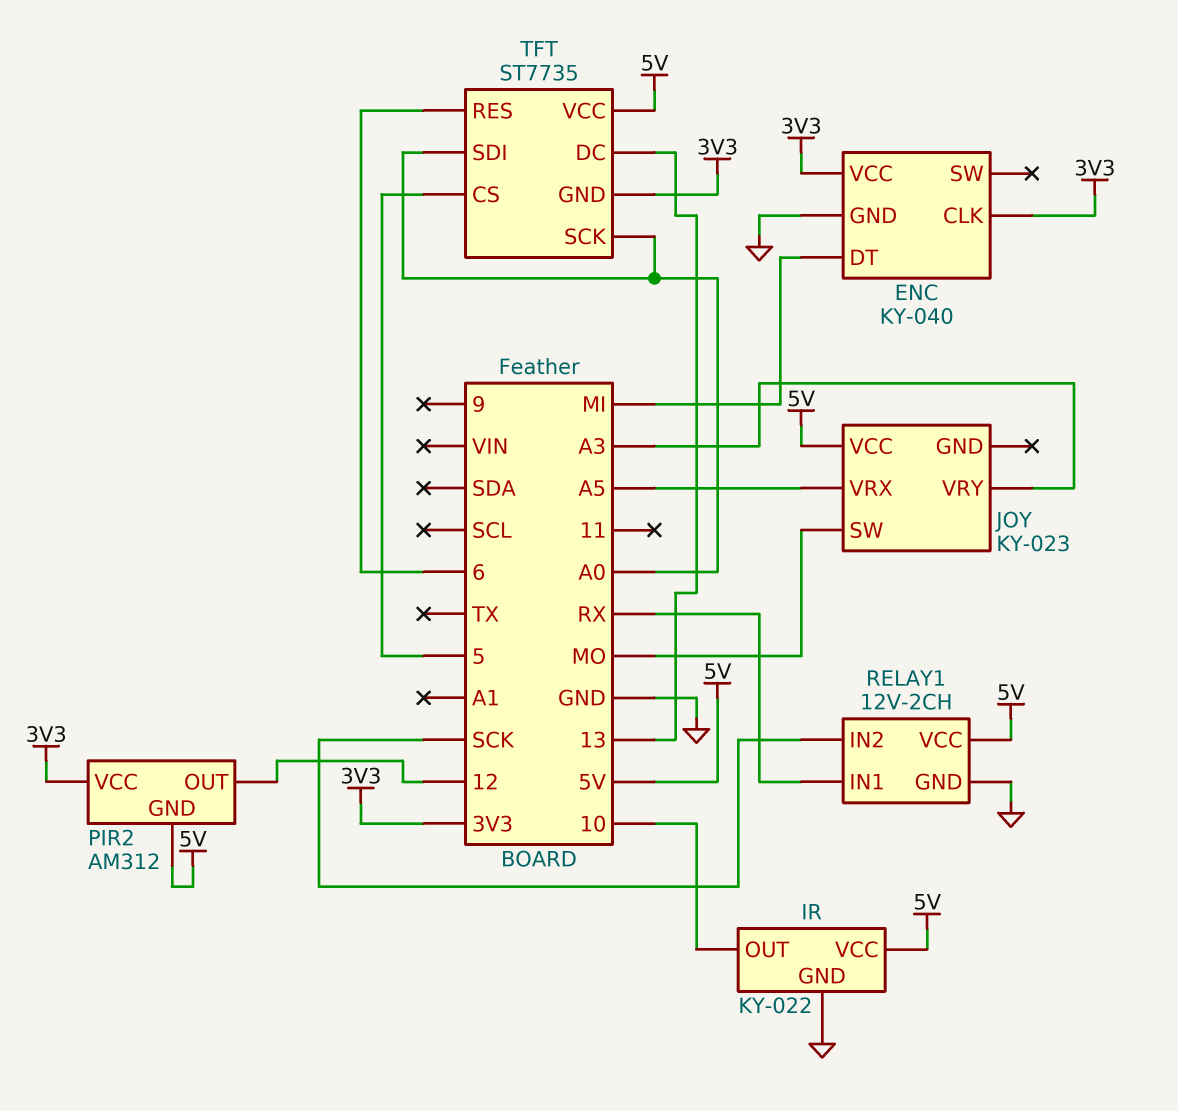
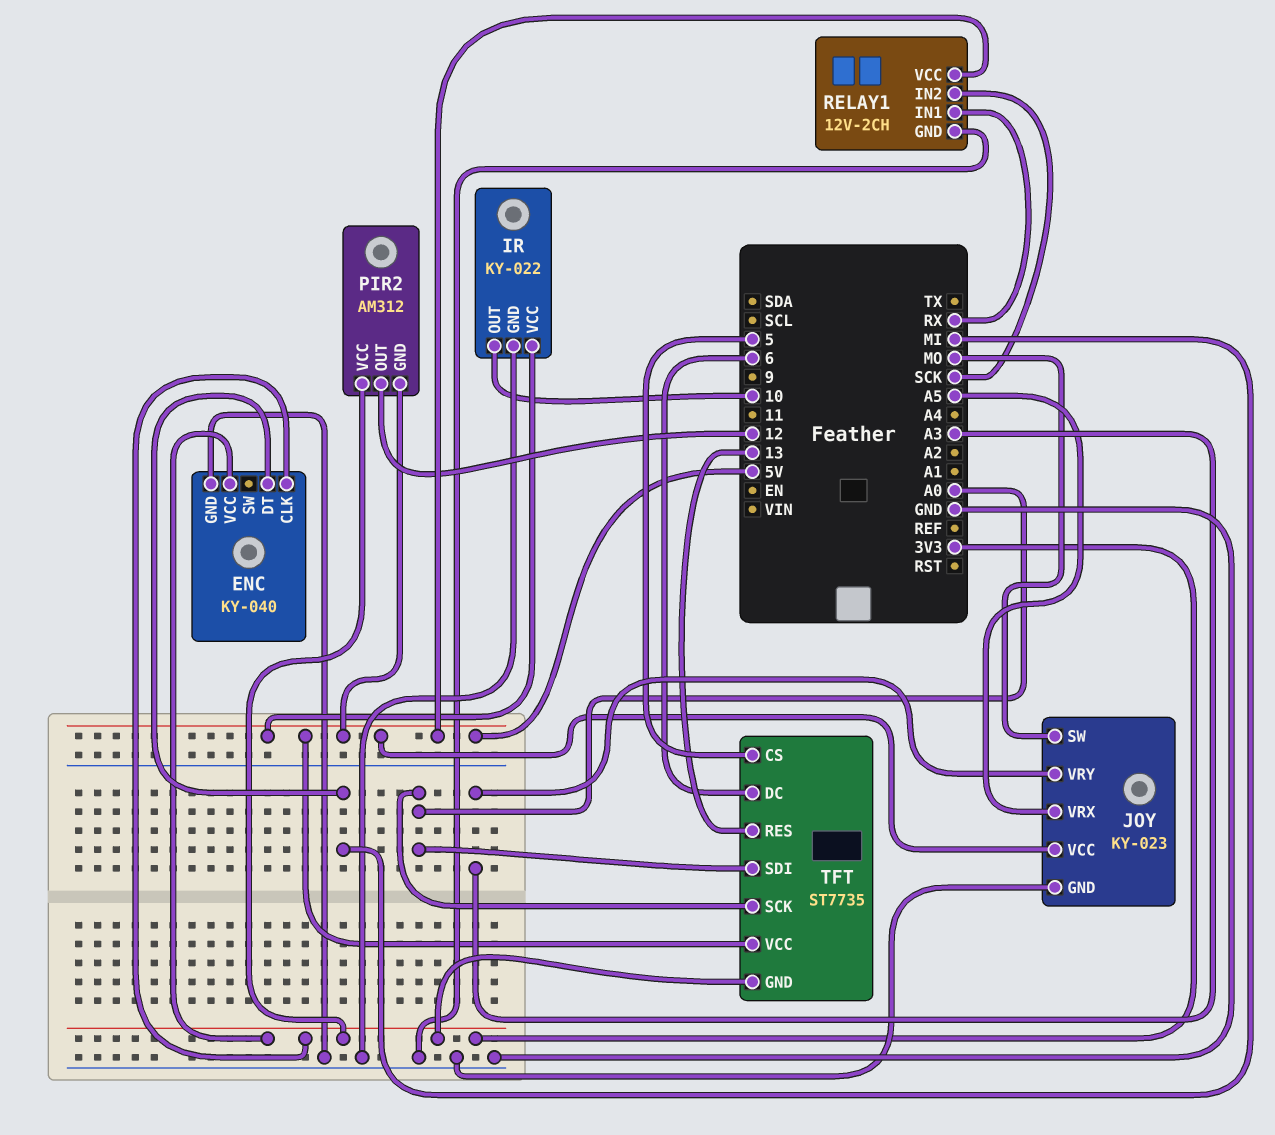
JOY pin GND: none -> GND
TFT pin DC: 13 -> 6
TFT pin RES: 6 -> 13

